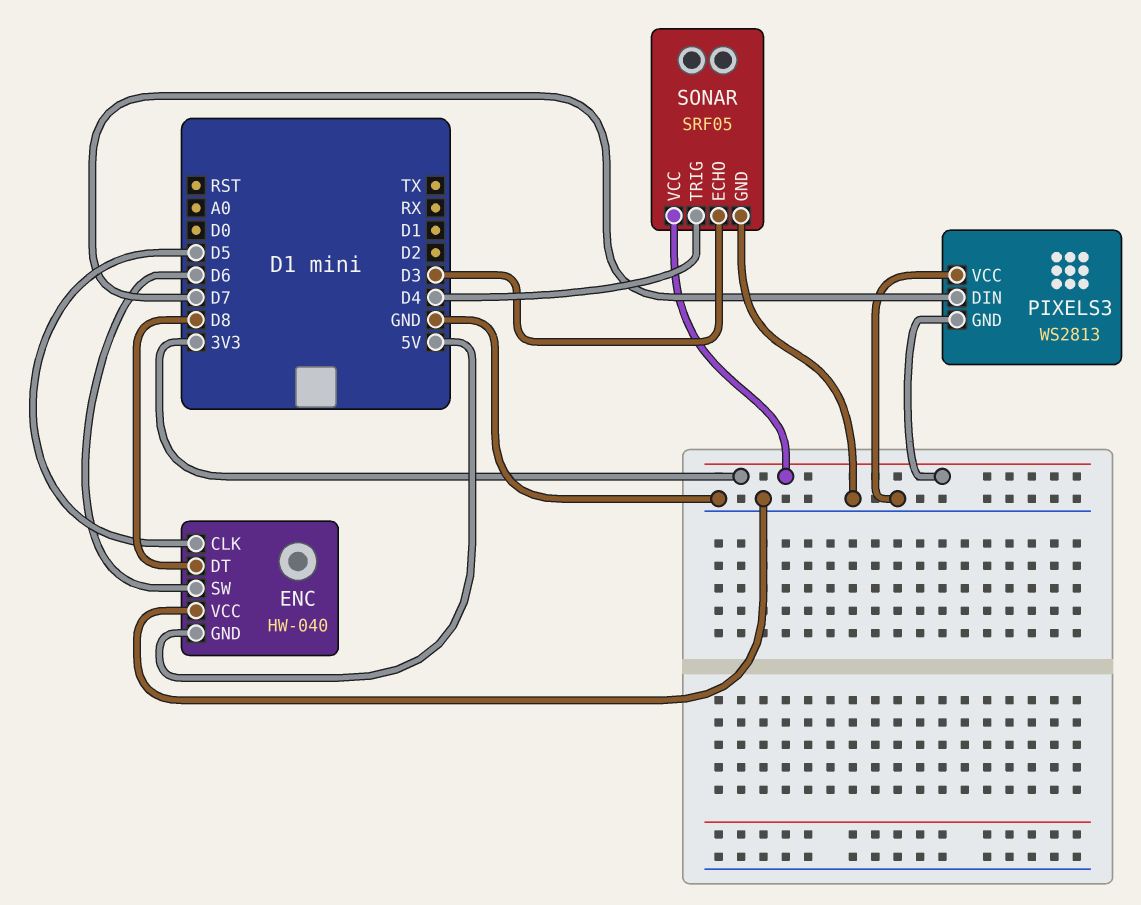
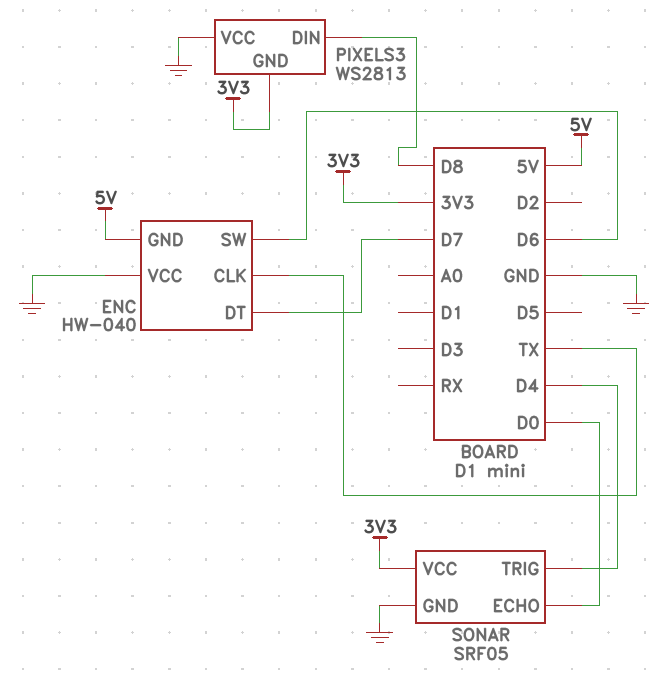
ENC pin CLK: D5 -> TX
ENC pin DT: D8 -> D7
PIXELS3 pin DIN: D7 -> D8
SONAR pin ECHO: D3 -> D0

